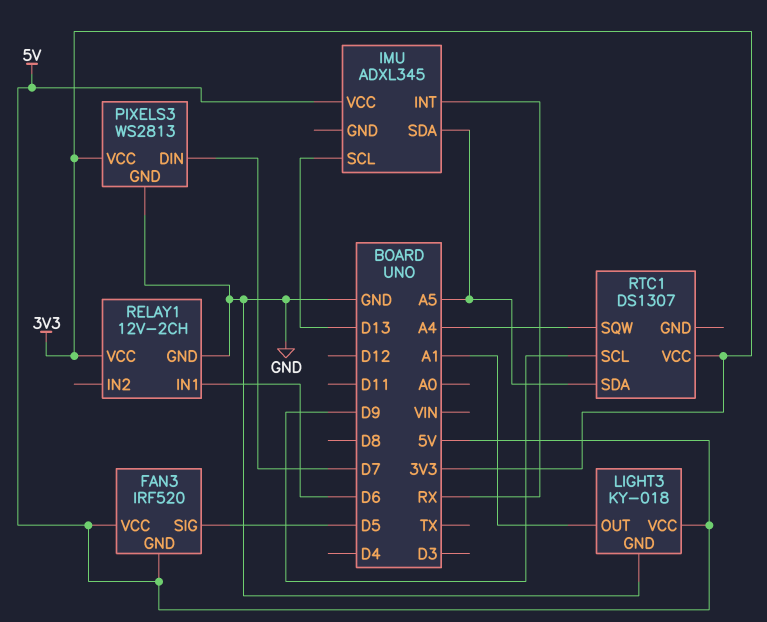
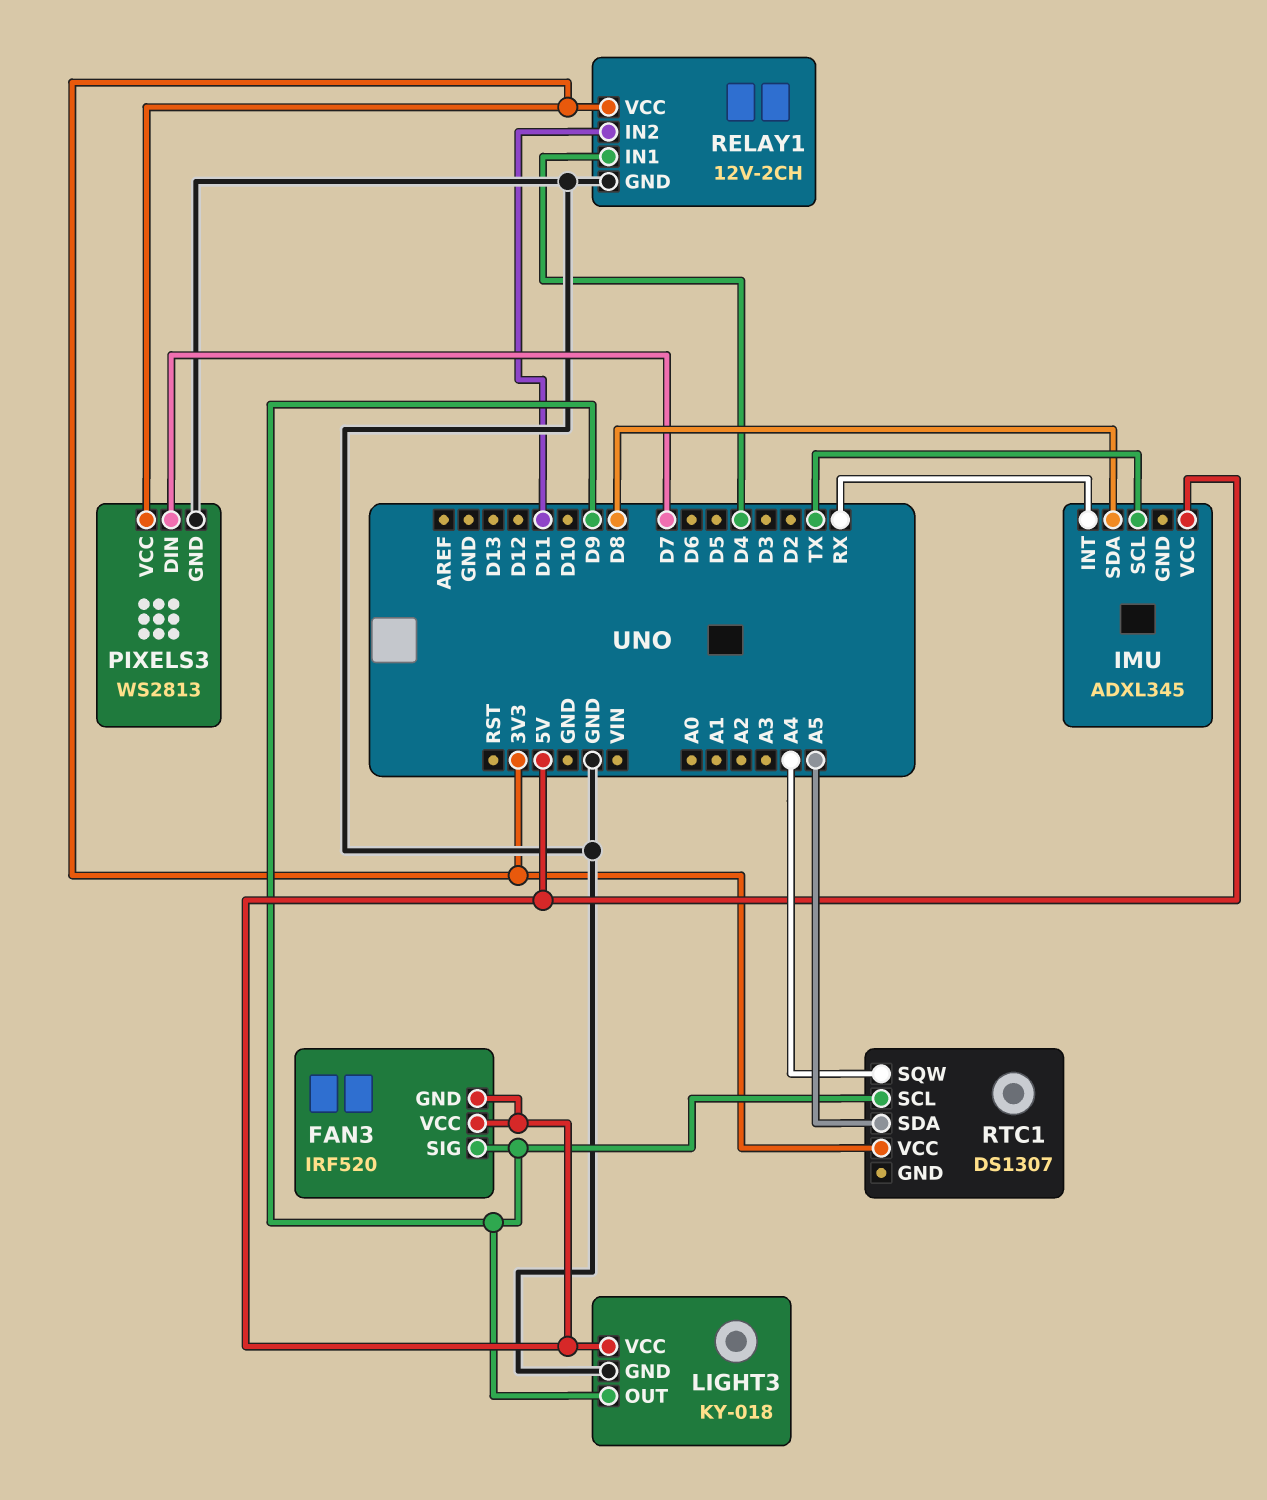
FAN3 pin SIG: D5 -> D9
IMU pin SCL: D13 -> TX
IMU pin SDA: A5 -> D8
LIGHT3 pin OUT: A1 -> D9
RELAY1 pin IN1: D6 -> D4
RELAY1 pin IN2: none -> D11

